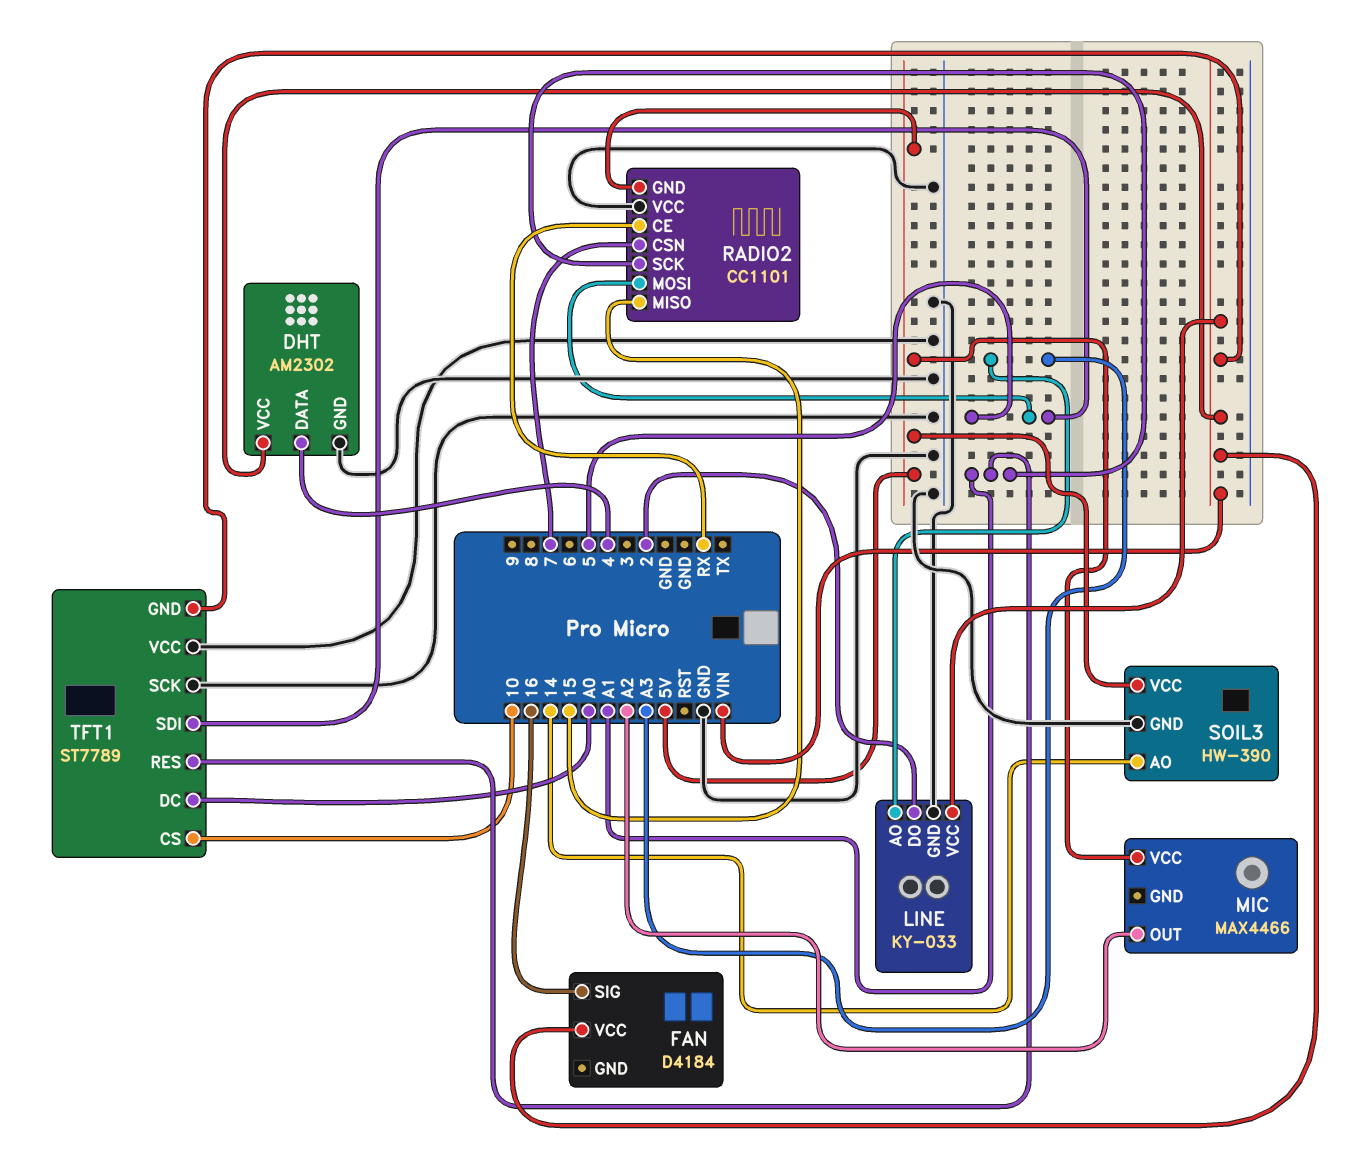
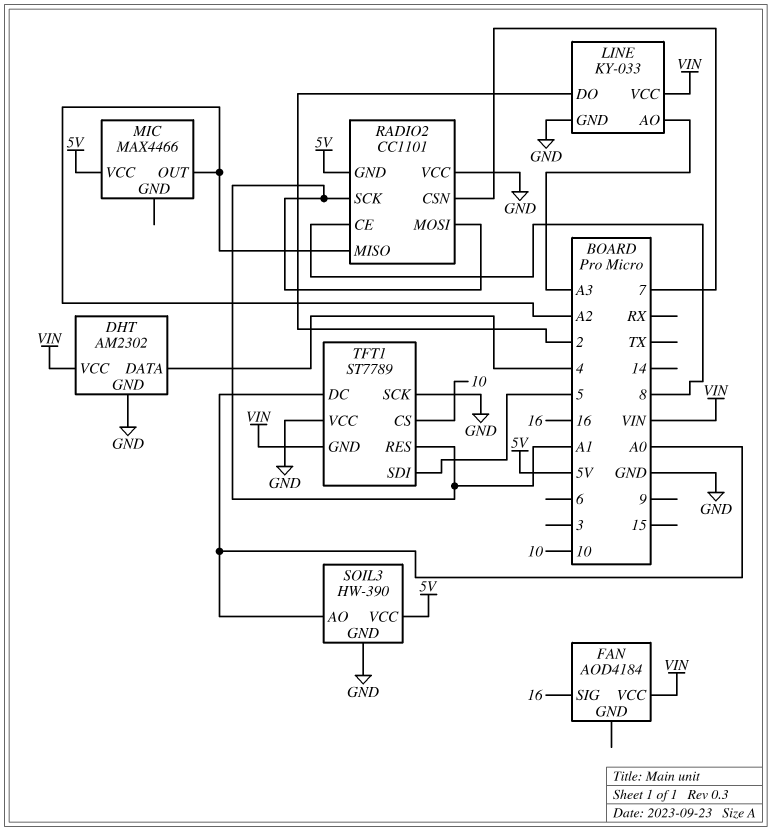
FAN: D4184 -> AOD4184
RADIO2 pin CE: RX -> 8
RADIO2 pin MISO: 15 -> A2
RADIO2 pin MOSI: 5 -> A1
SOIL3 pin AO: 14 -> A0

